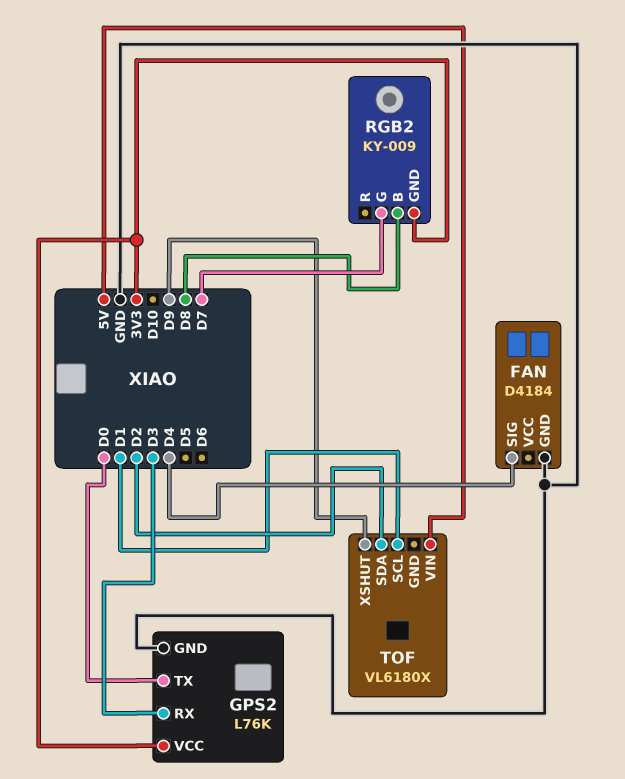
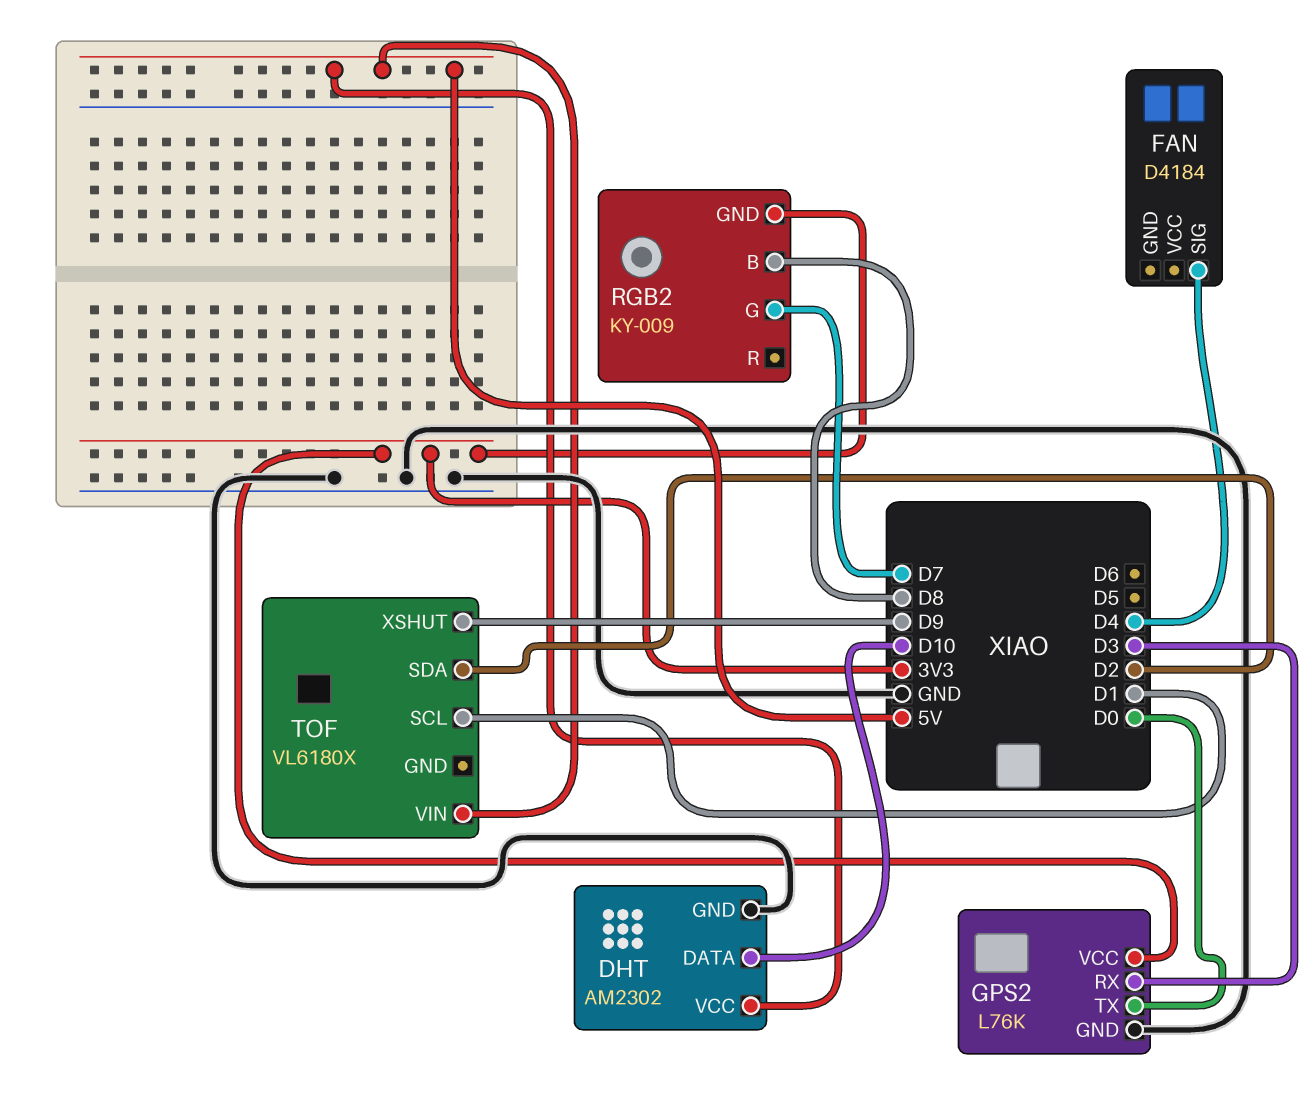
DHT: none -> AM2302
DHT pin DATA: none -> D10
DHT pin GND: none -> GND
DHT pin VCC: none -> 5V
FAN pin GND: GND -> none

